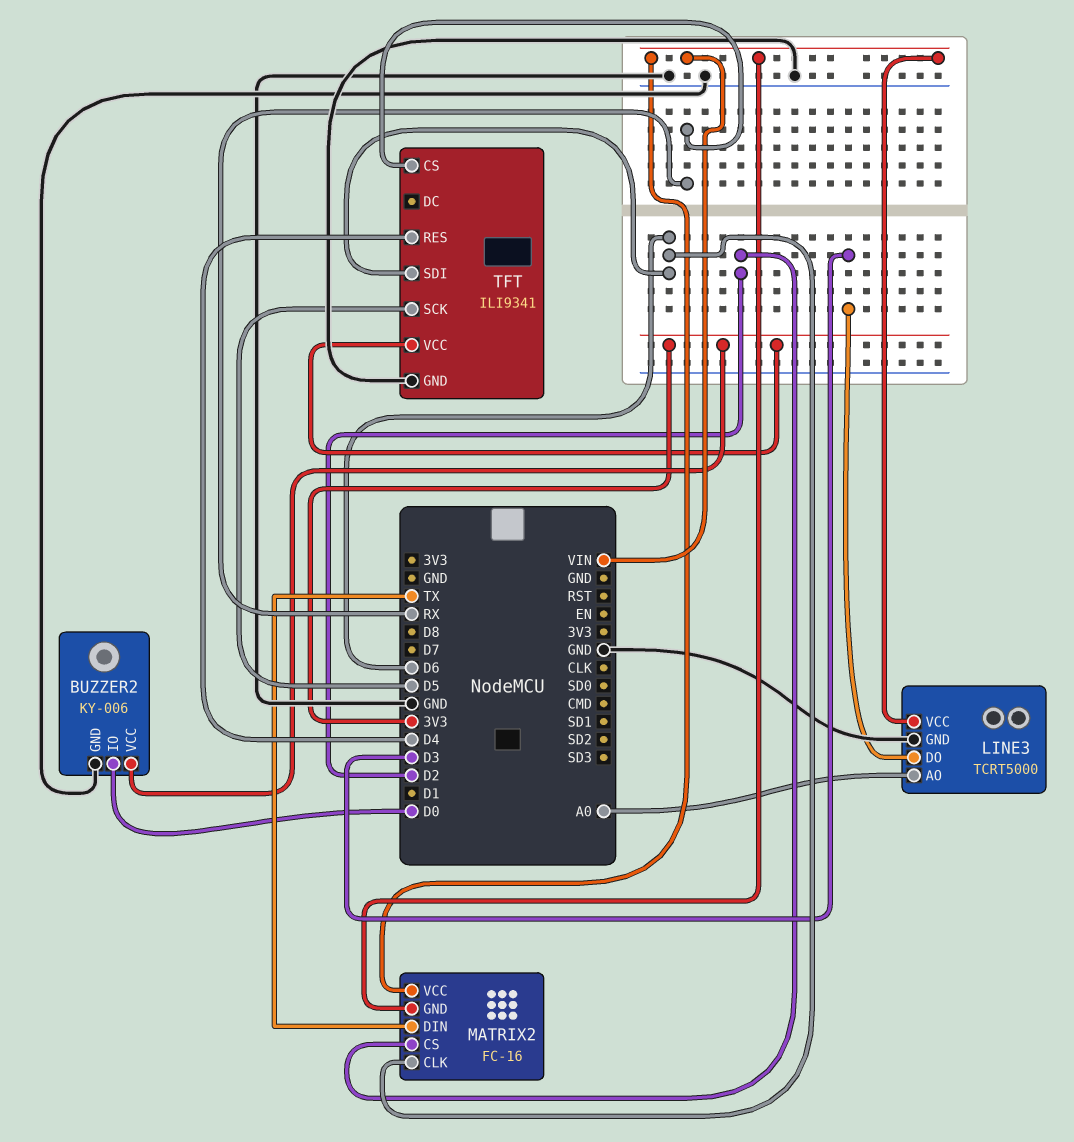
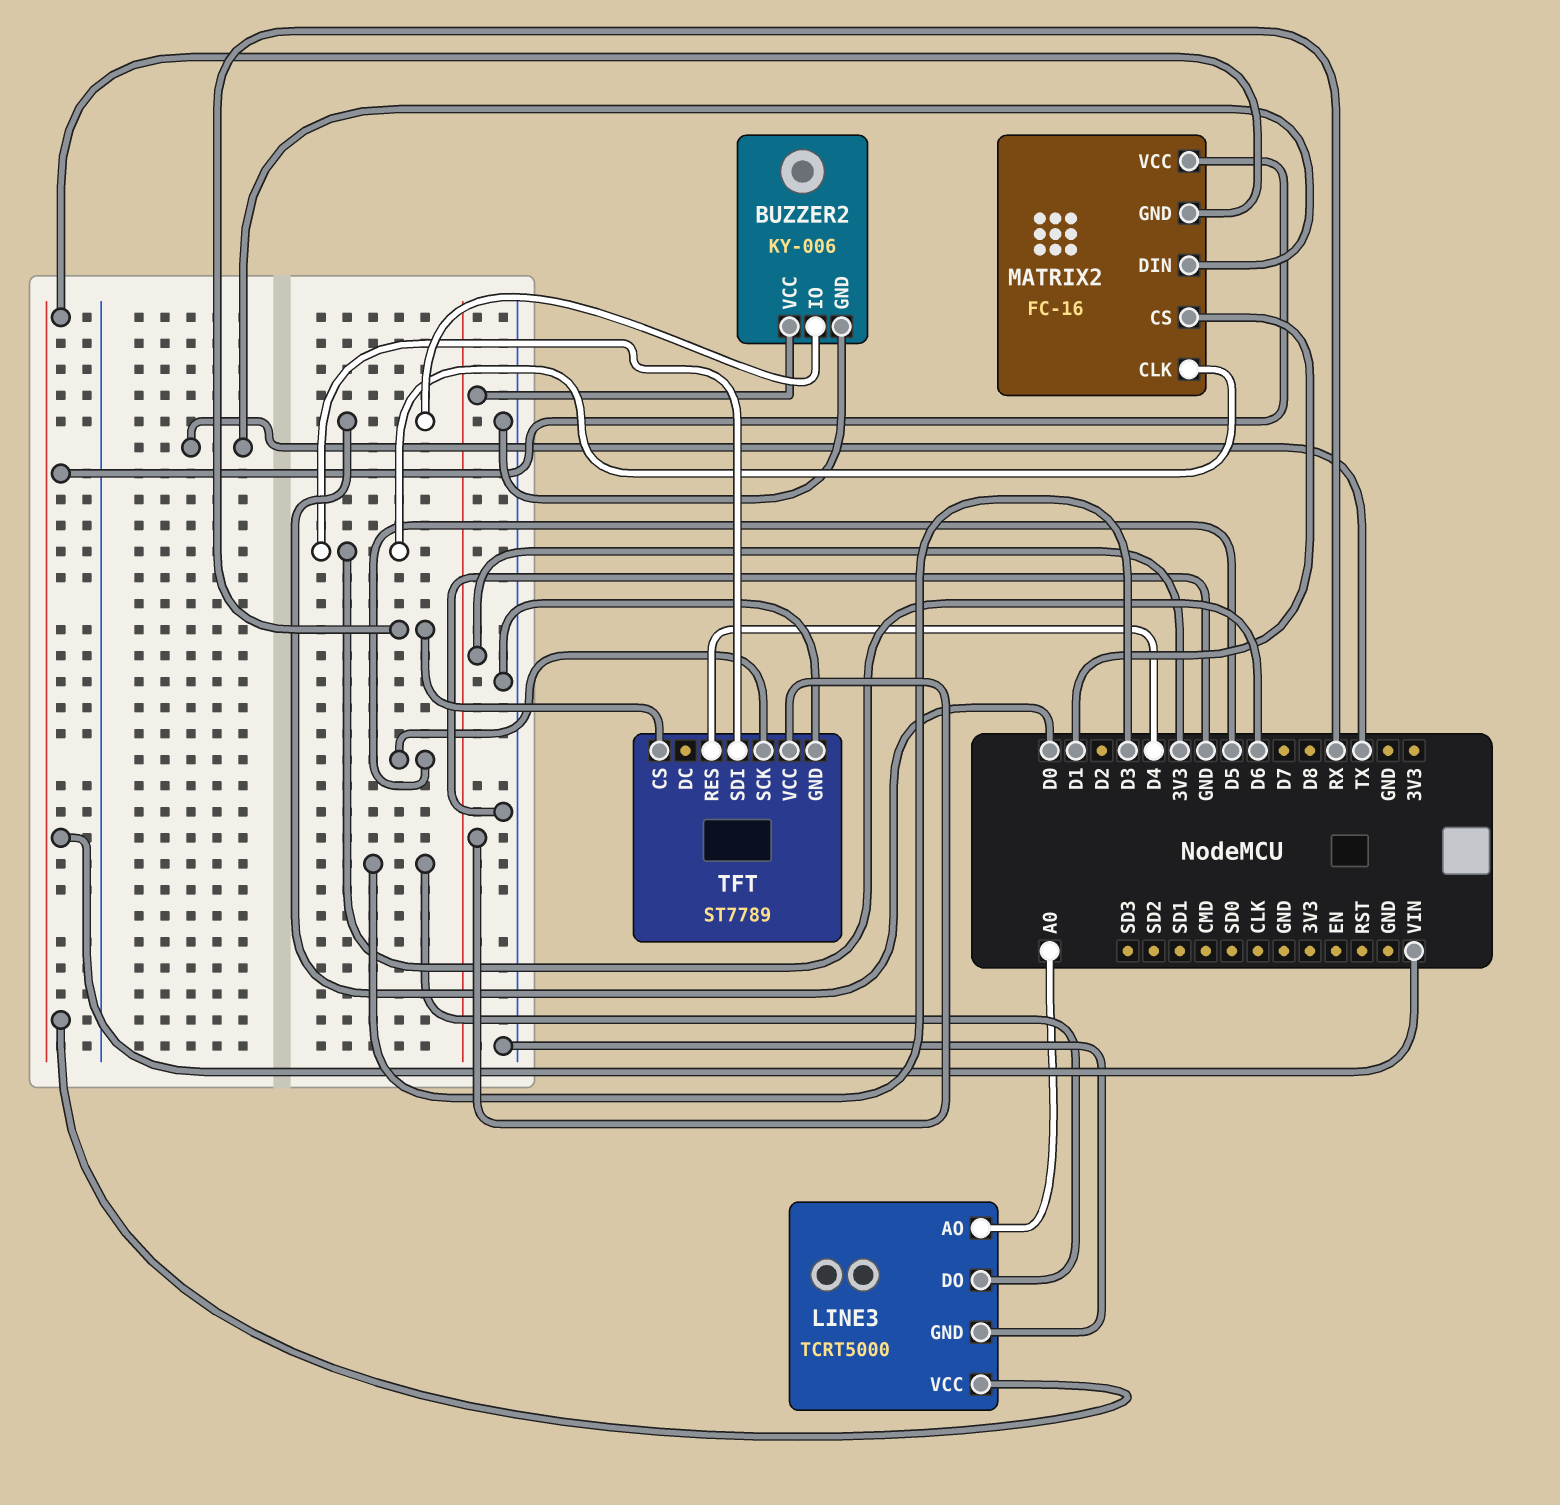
MATRIX2 pin CS: D2 -> D1
TFT: ILI9341 -> ST7789

